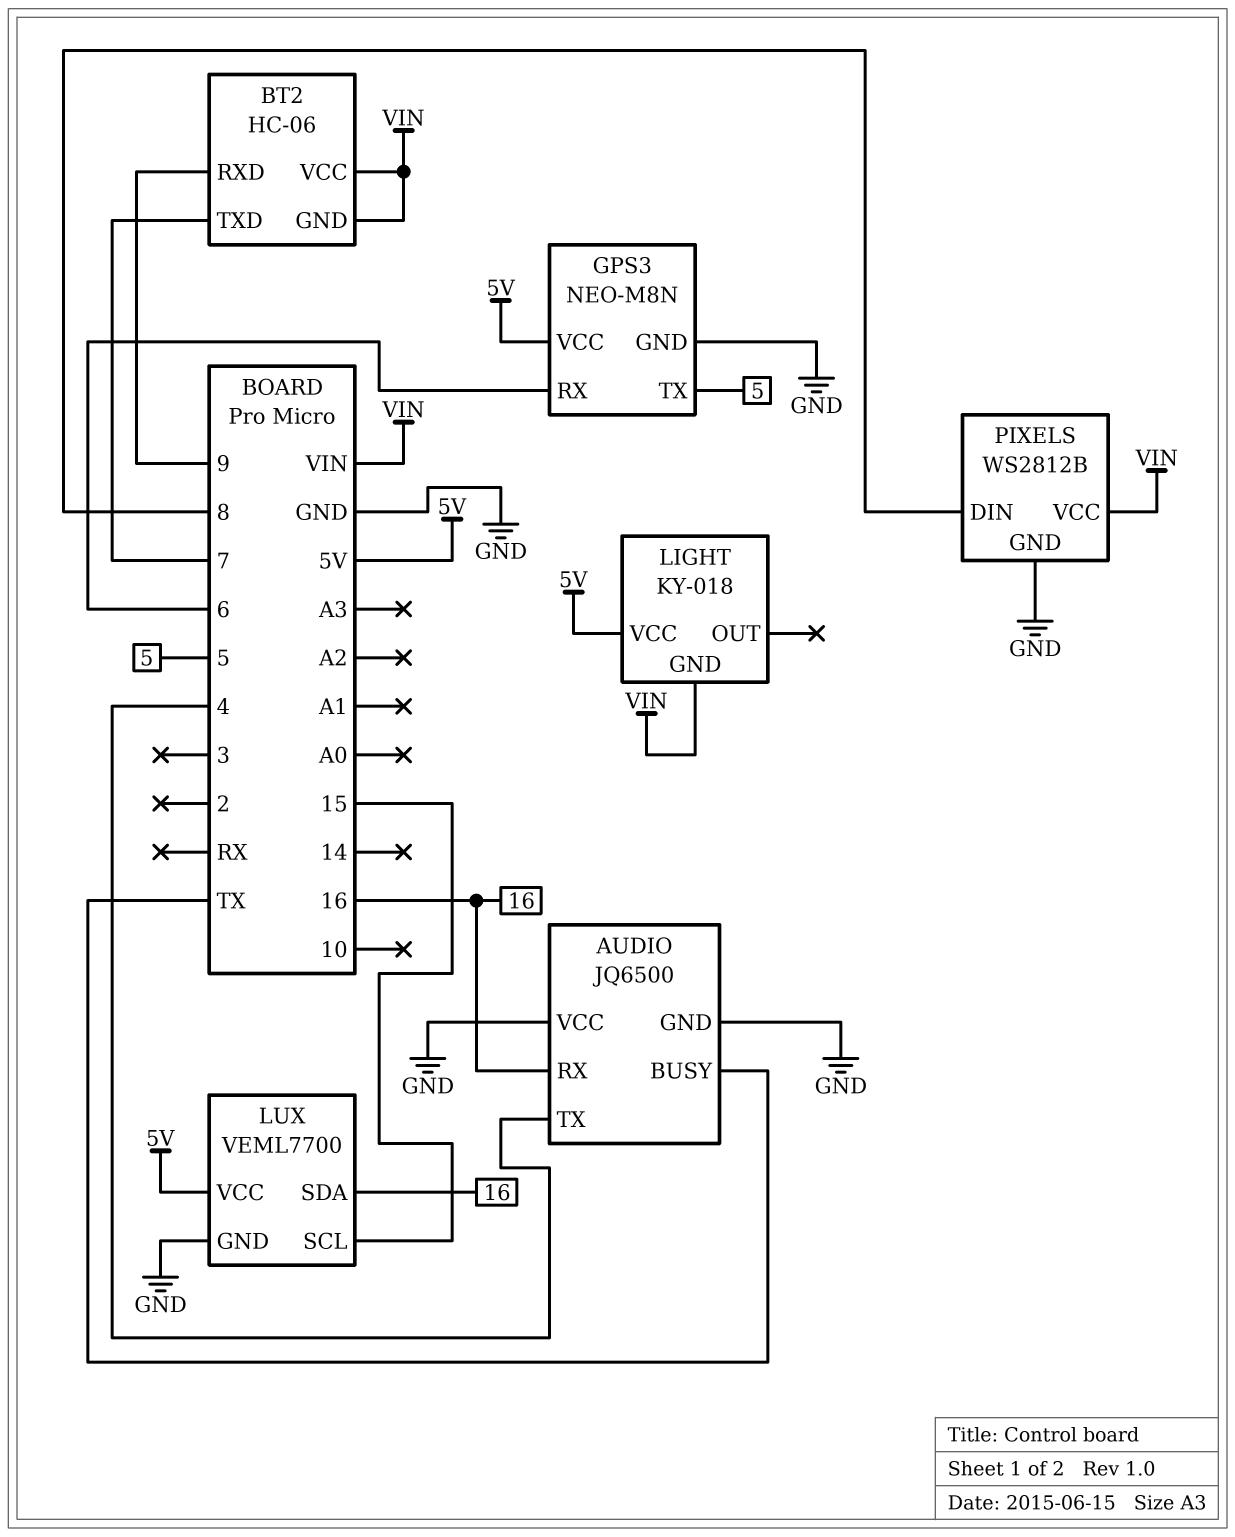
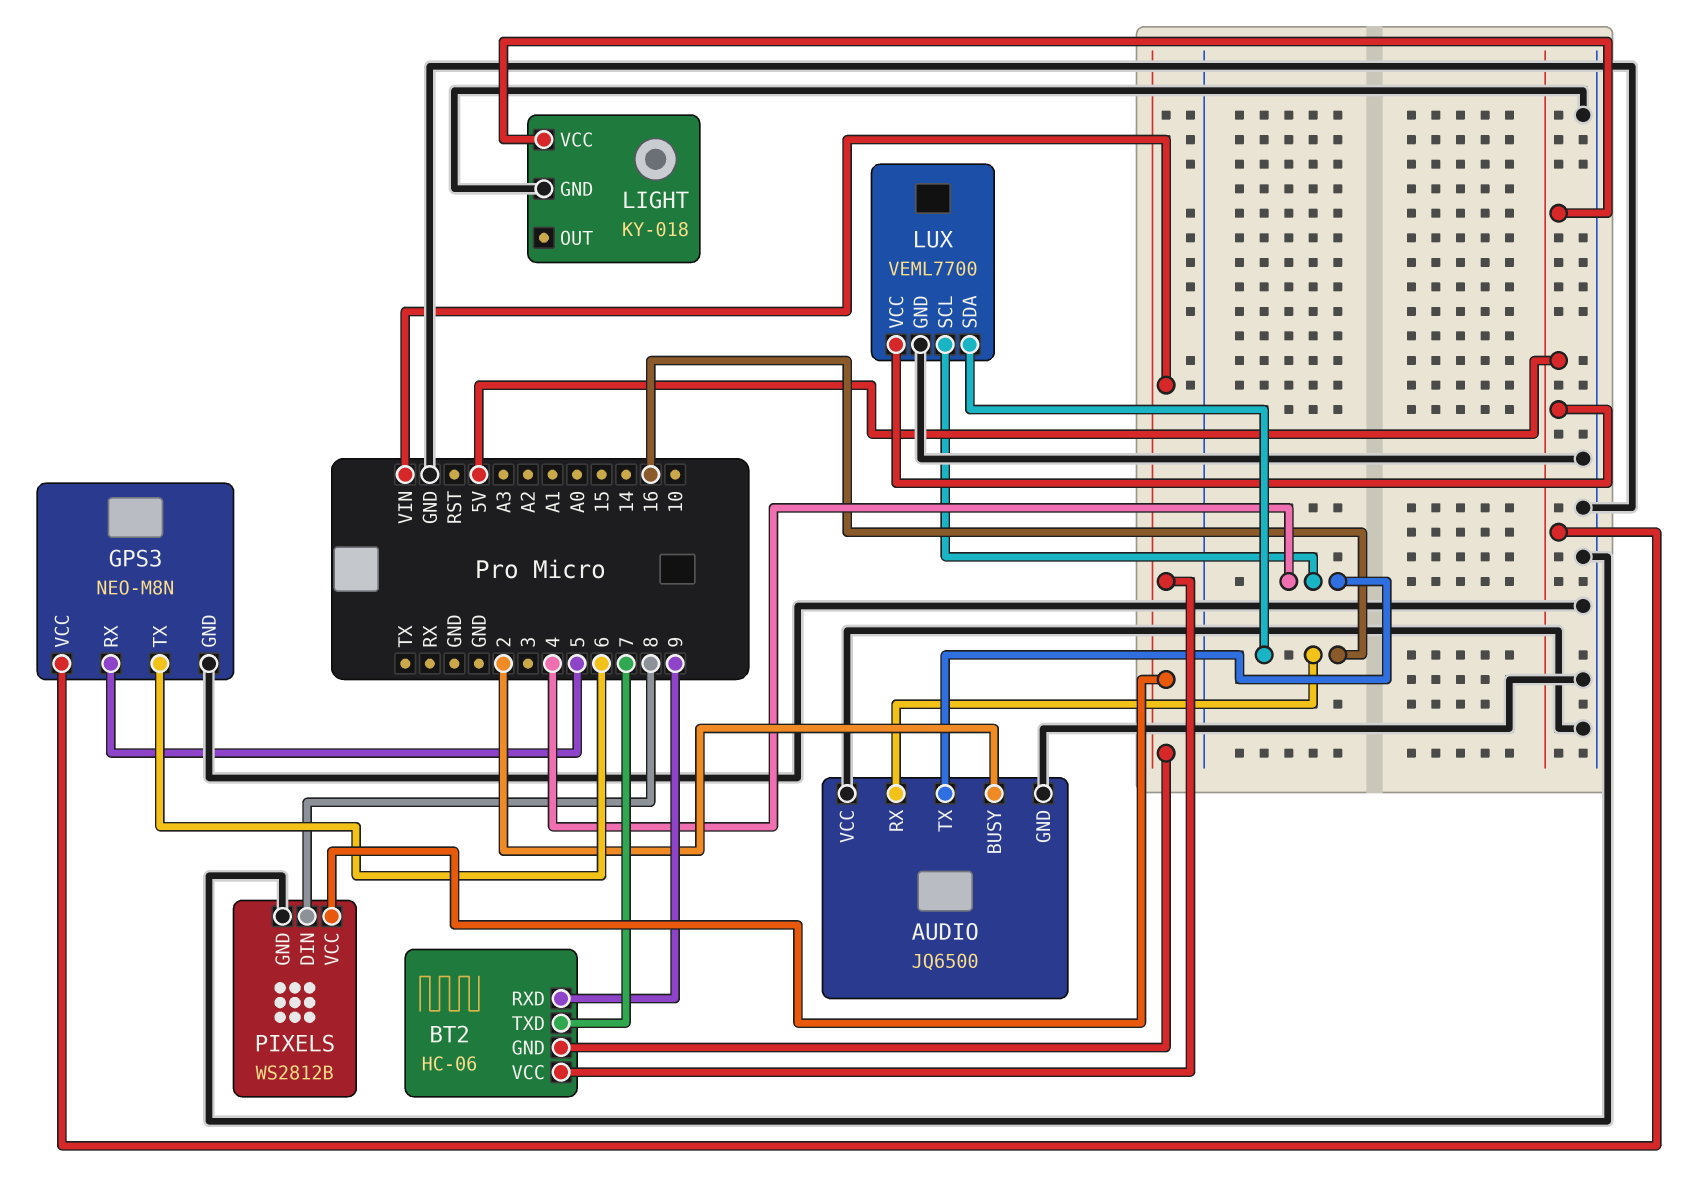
AUDIO pin BUSY: TX -> 2
GPS3 pin RX: 6 -> 5
GPS3 pin TX: 5 -> 6
LIGHT pin GND: VIN -> GND
LUX pin SCL: 15 -> 4

